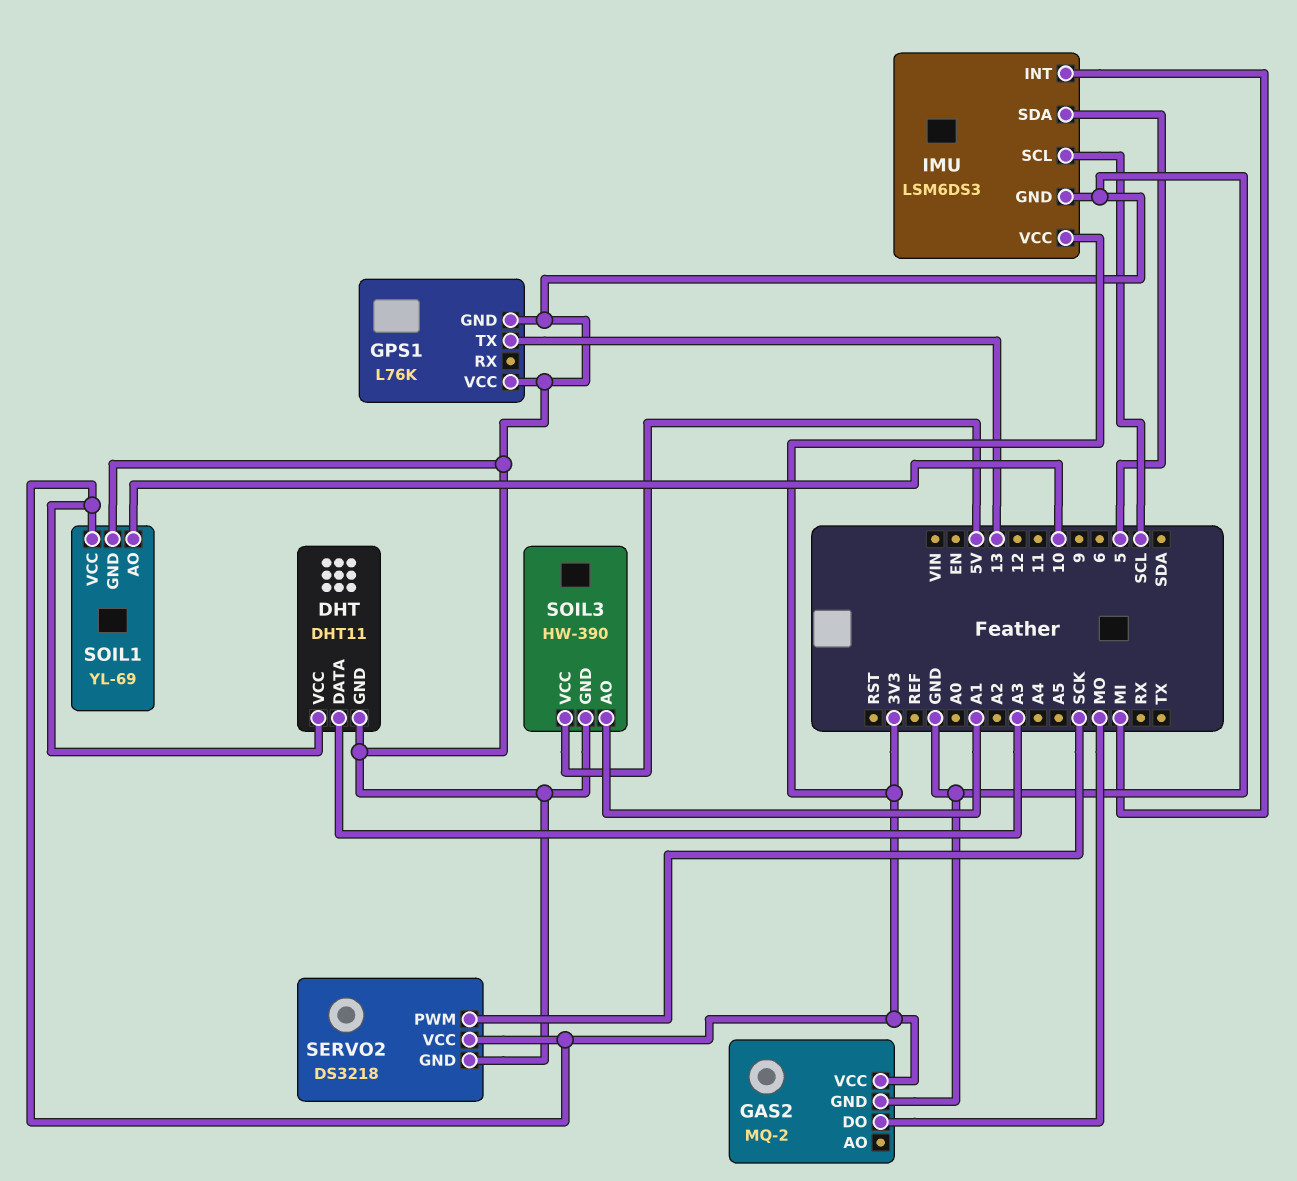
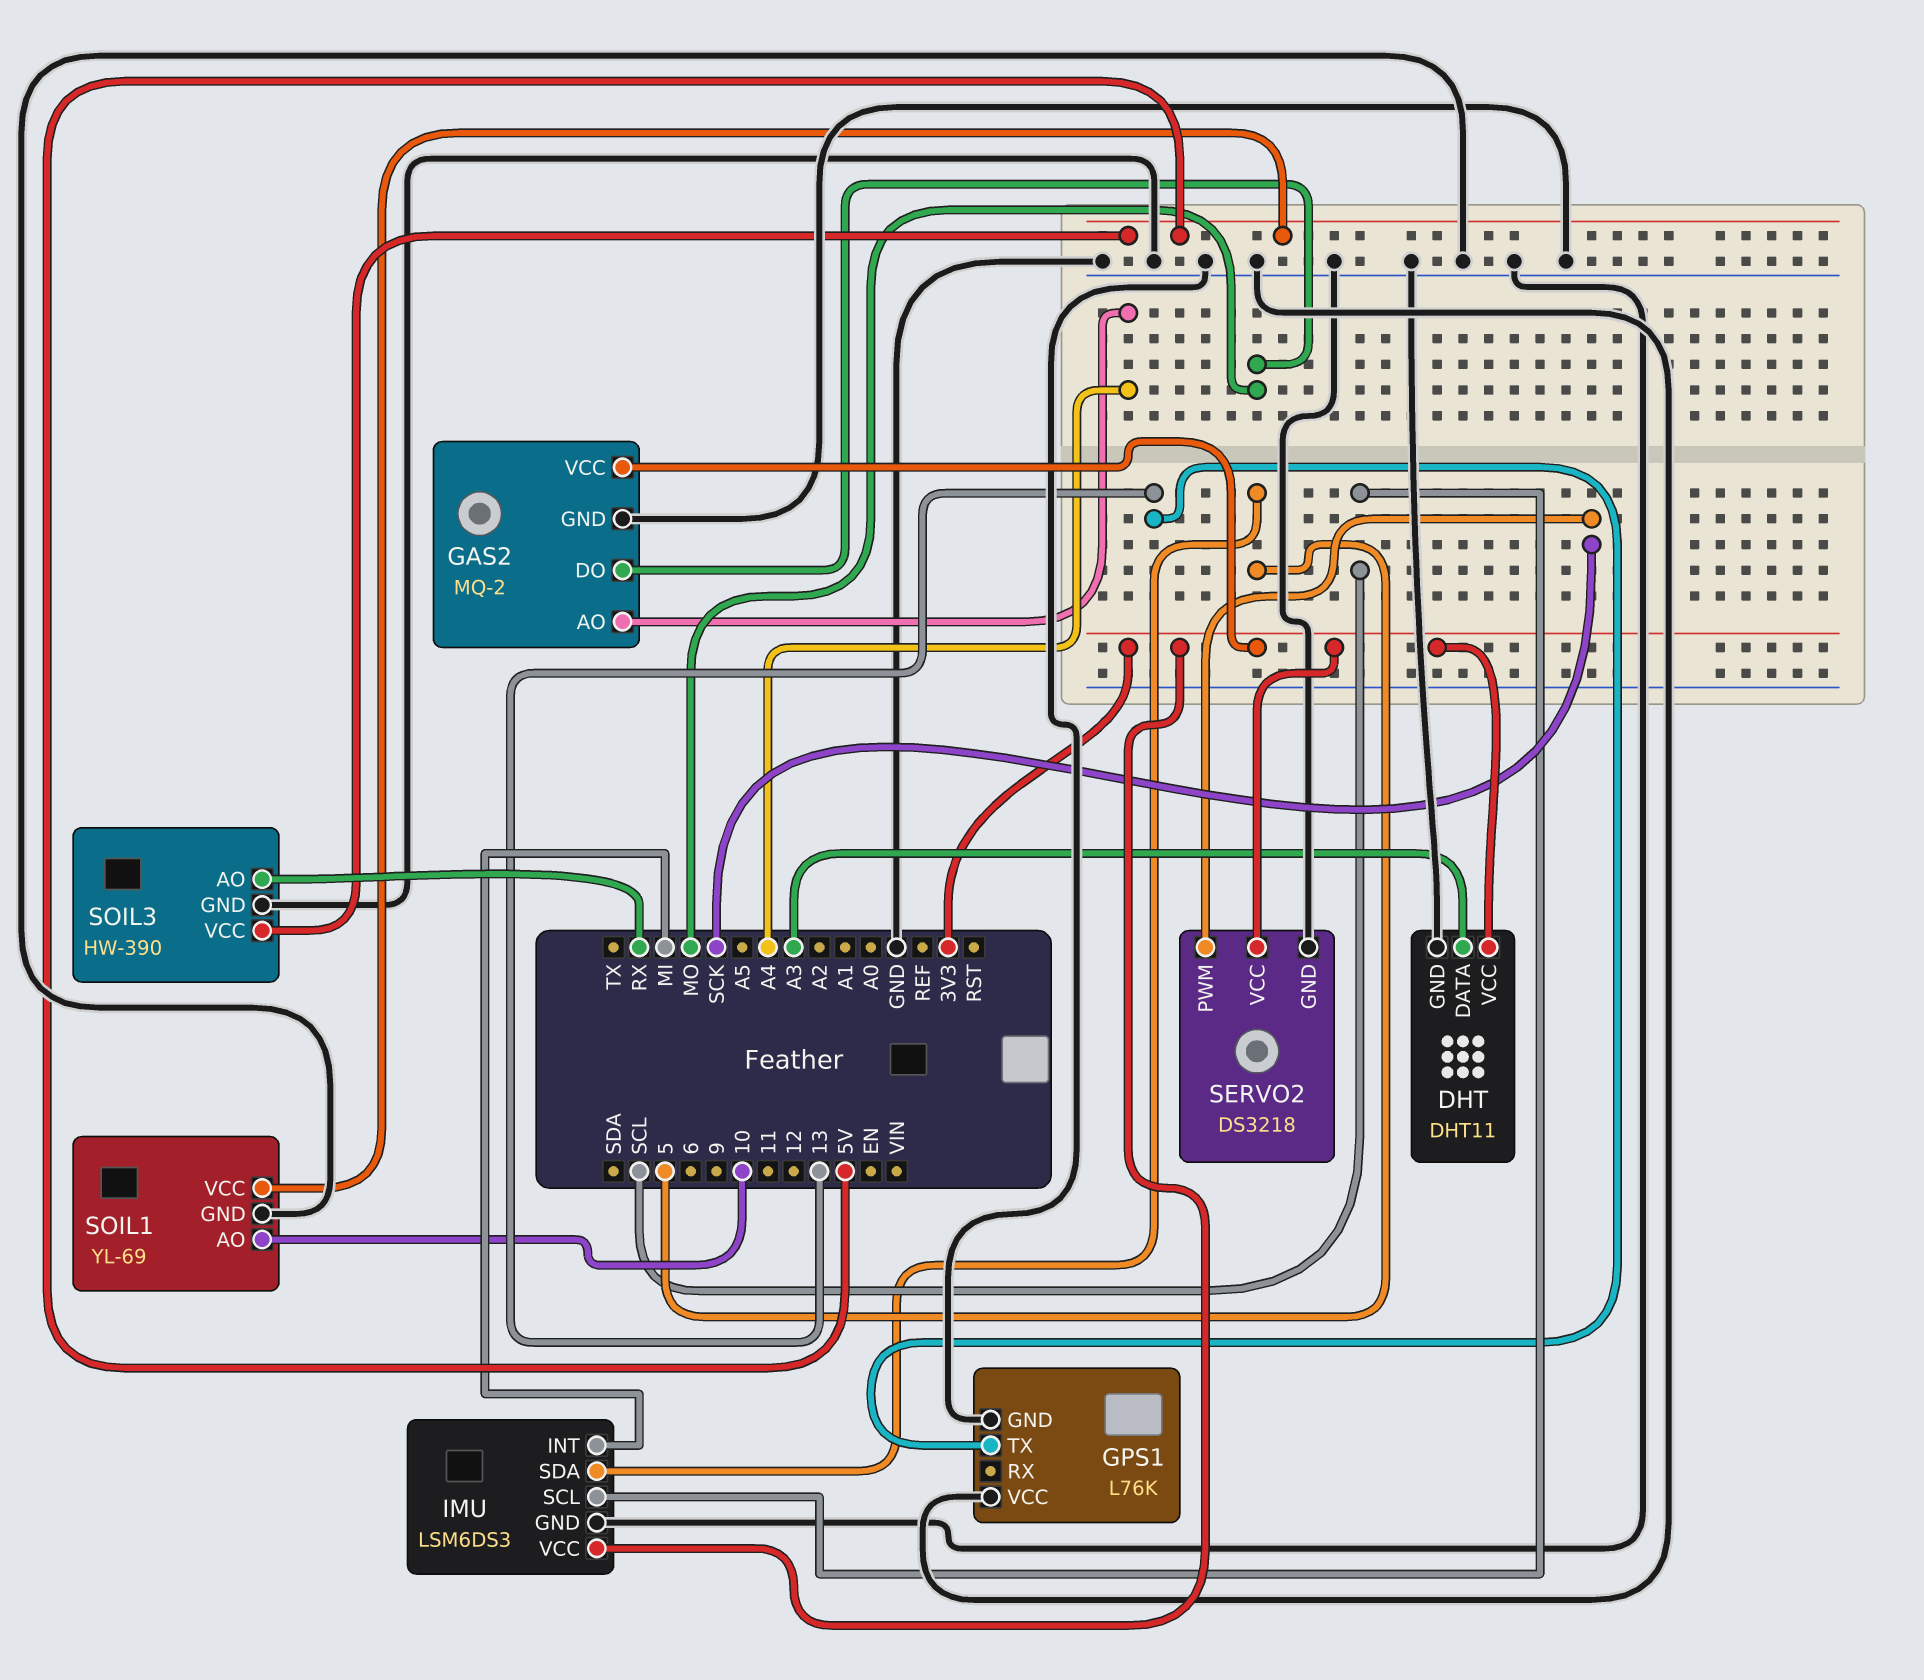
GAS2 pin AO: none -> A4
SOIL1 pin VCC: 3V3 -> 5V
SOIL3 pin AO: A1 -> RX

